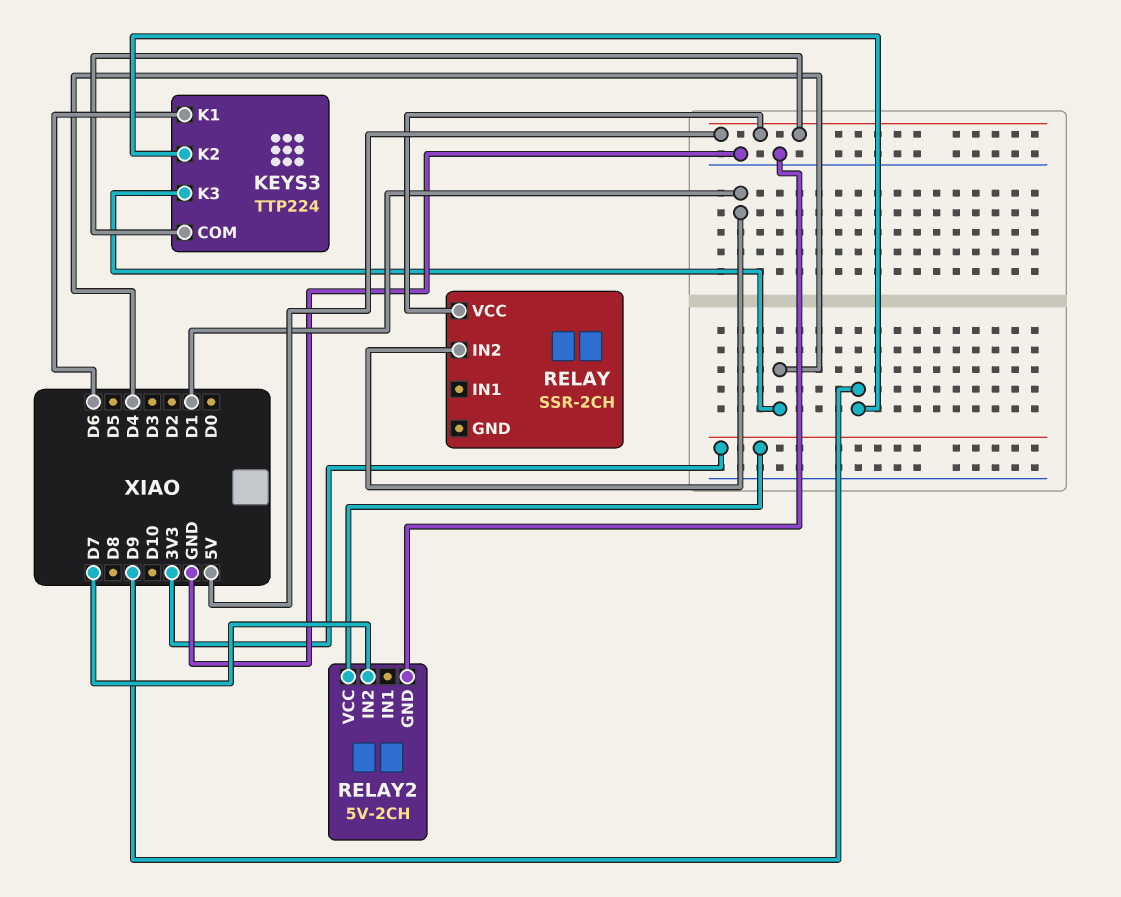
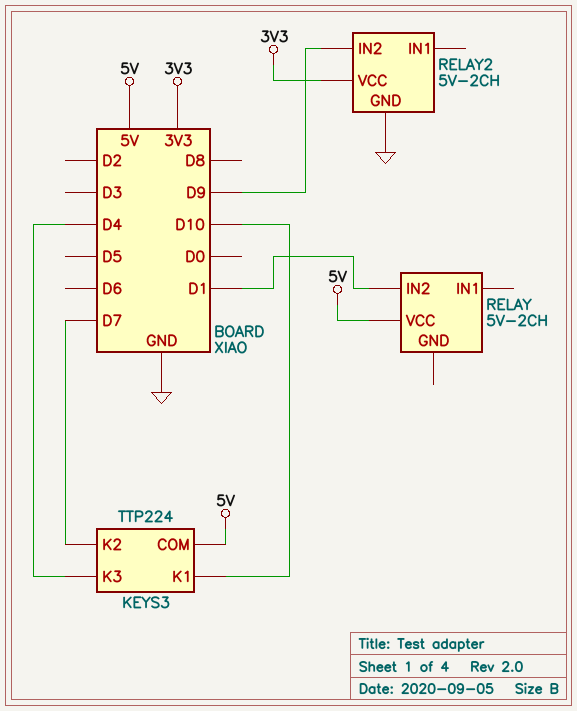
KEYS3 pin K1: D6 -> D10
KEYS3 pin K2: D9 -> D7
RELAY: SSR-2CH -> 5V-2CH
RELAY2 pin IN2: D7 -> D9

